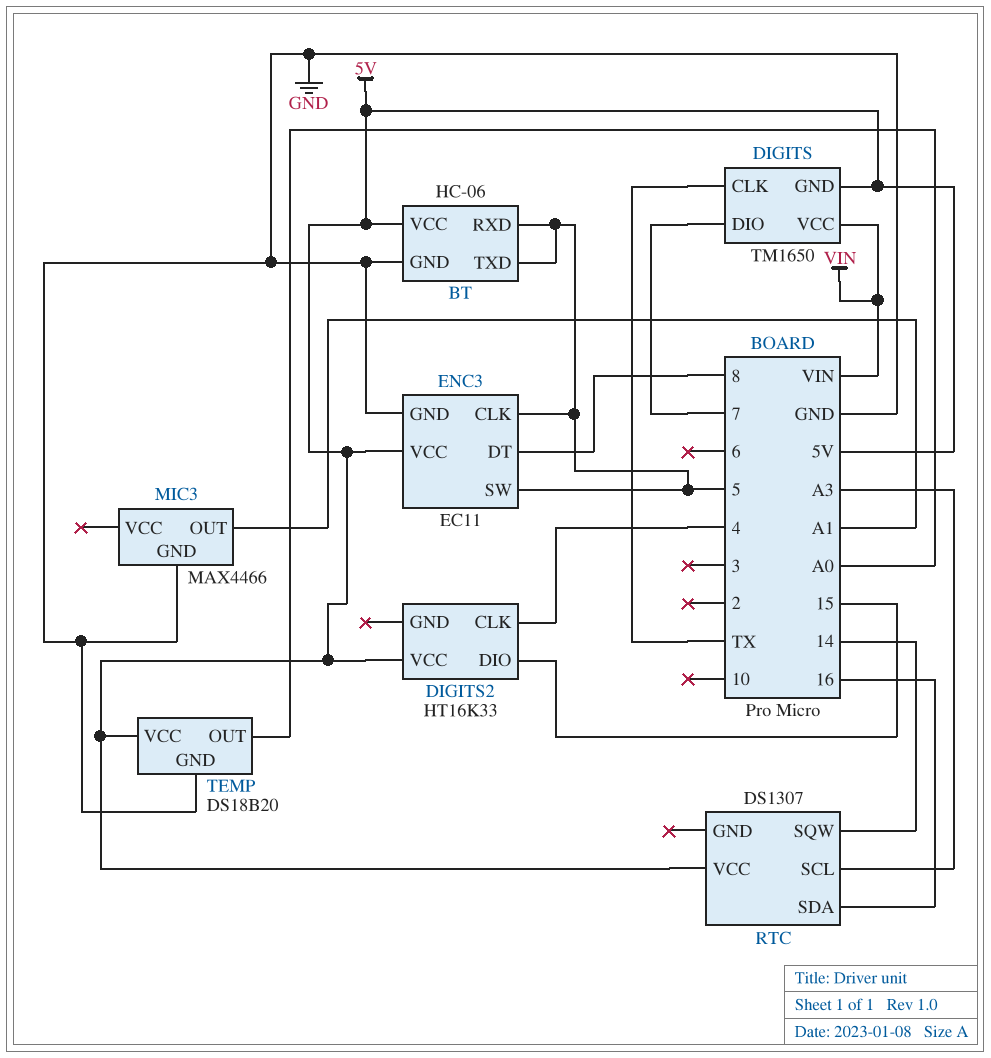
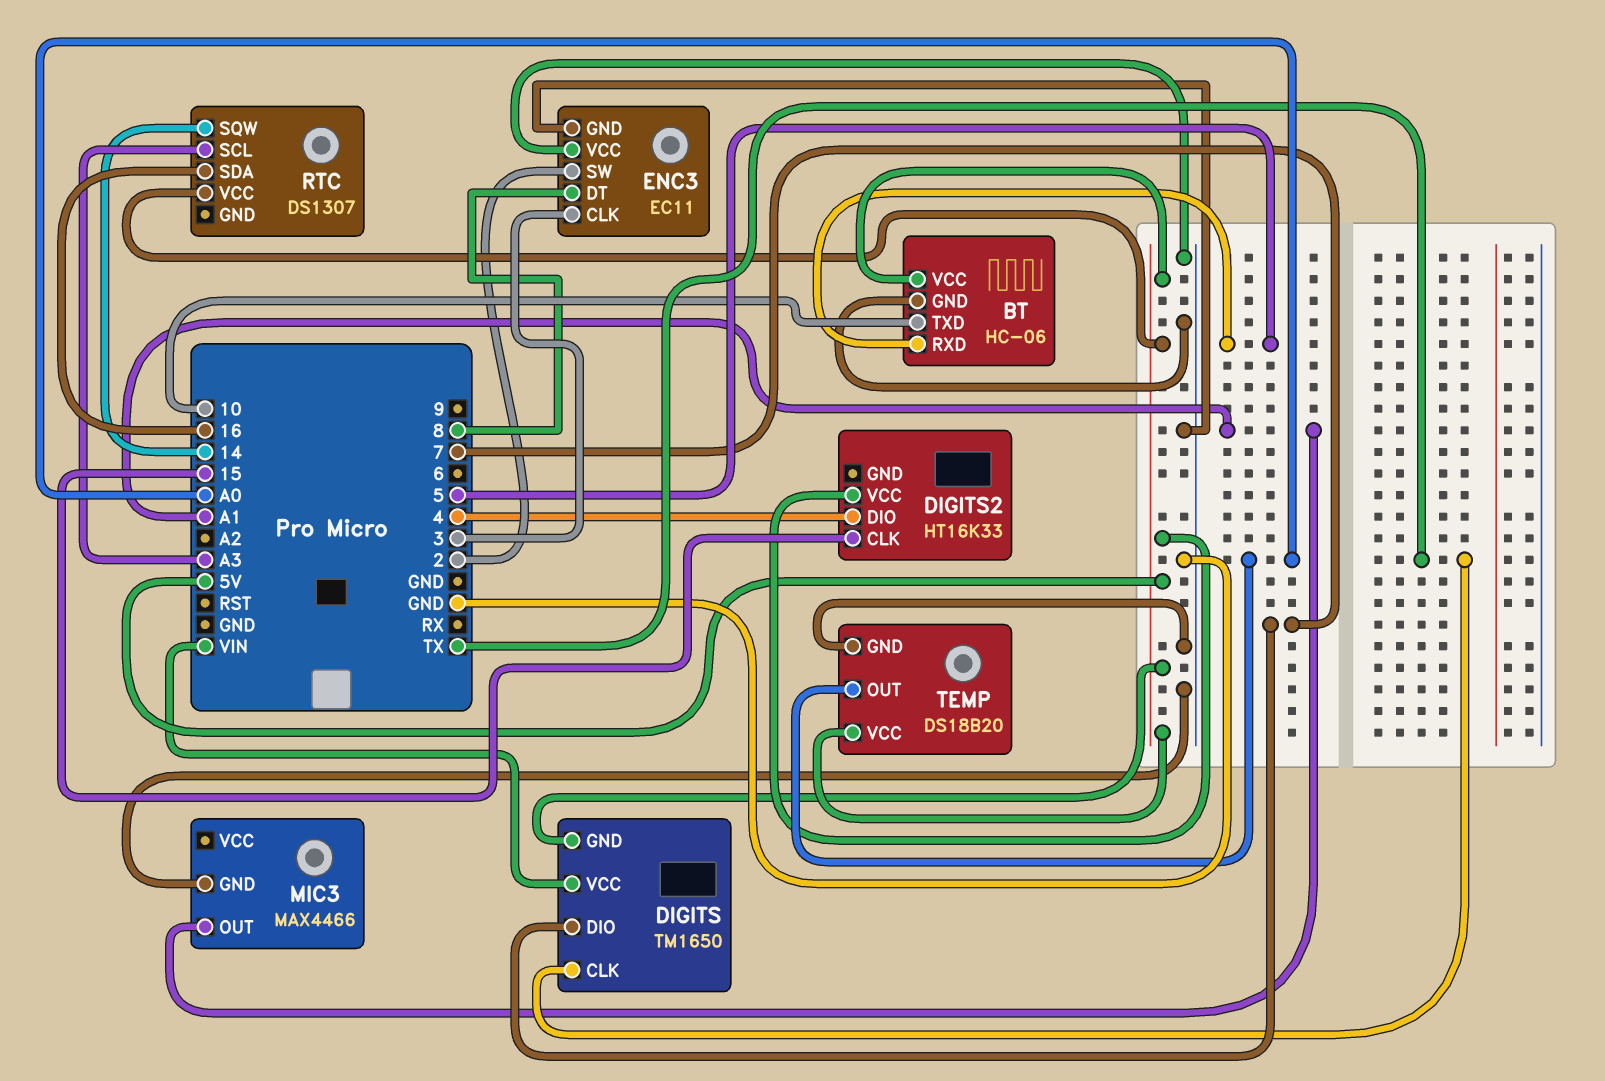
BT pin TXD: 5 -> 10
DIGITS2 pin CLK: 4 -> 15
DIGITS2 pin DIO: 15 -> 4
ENC3 pin CLK: 5 -> 3
ENC3 pin SW: 5 -> 2
ENC3 pin VCC: 5V -> GND

